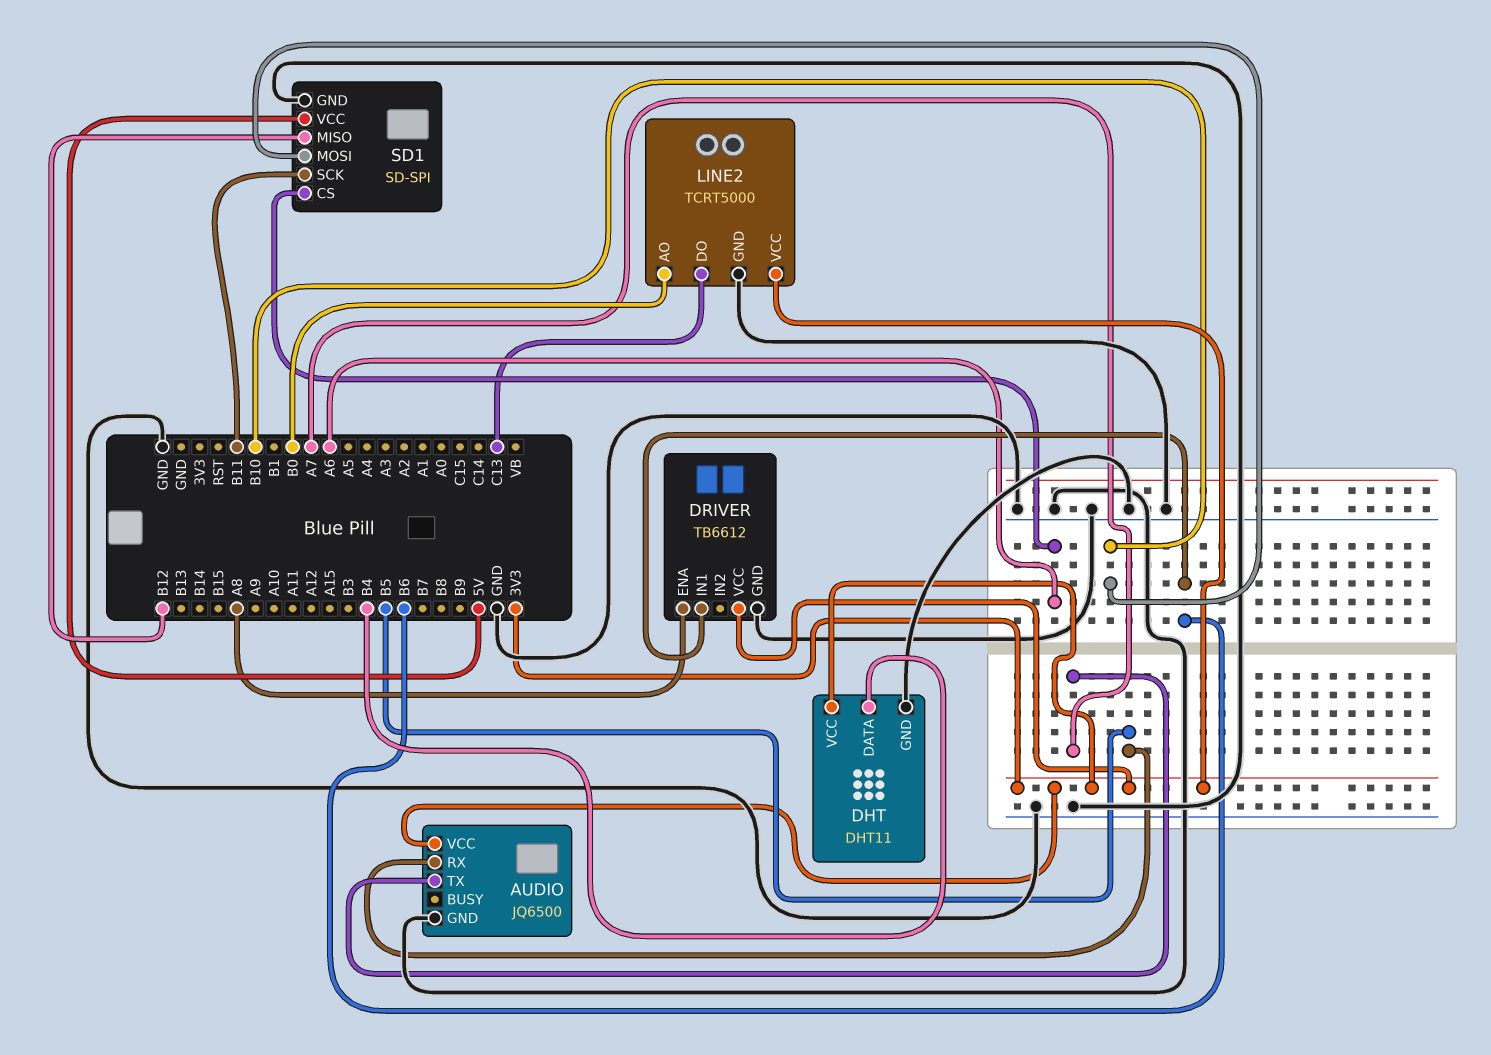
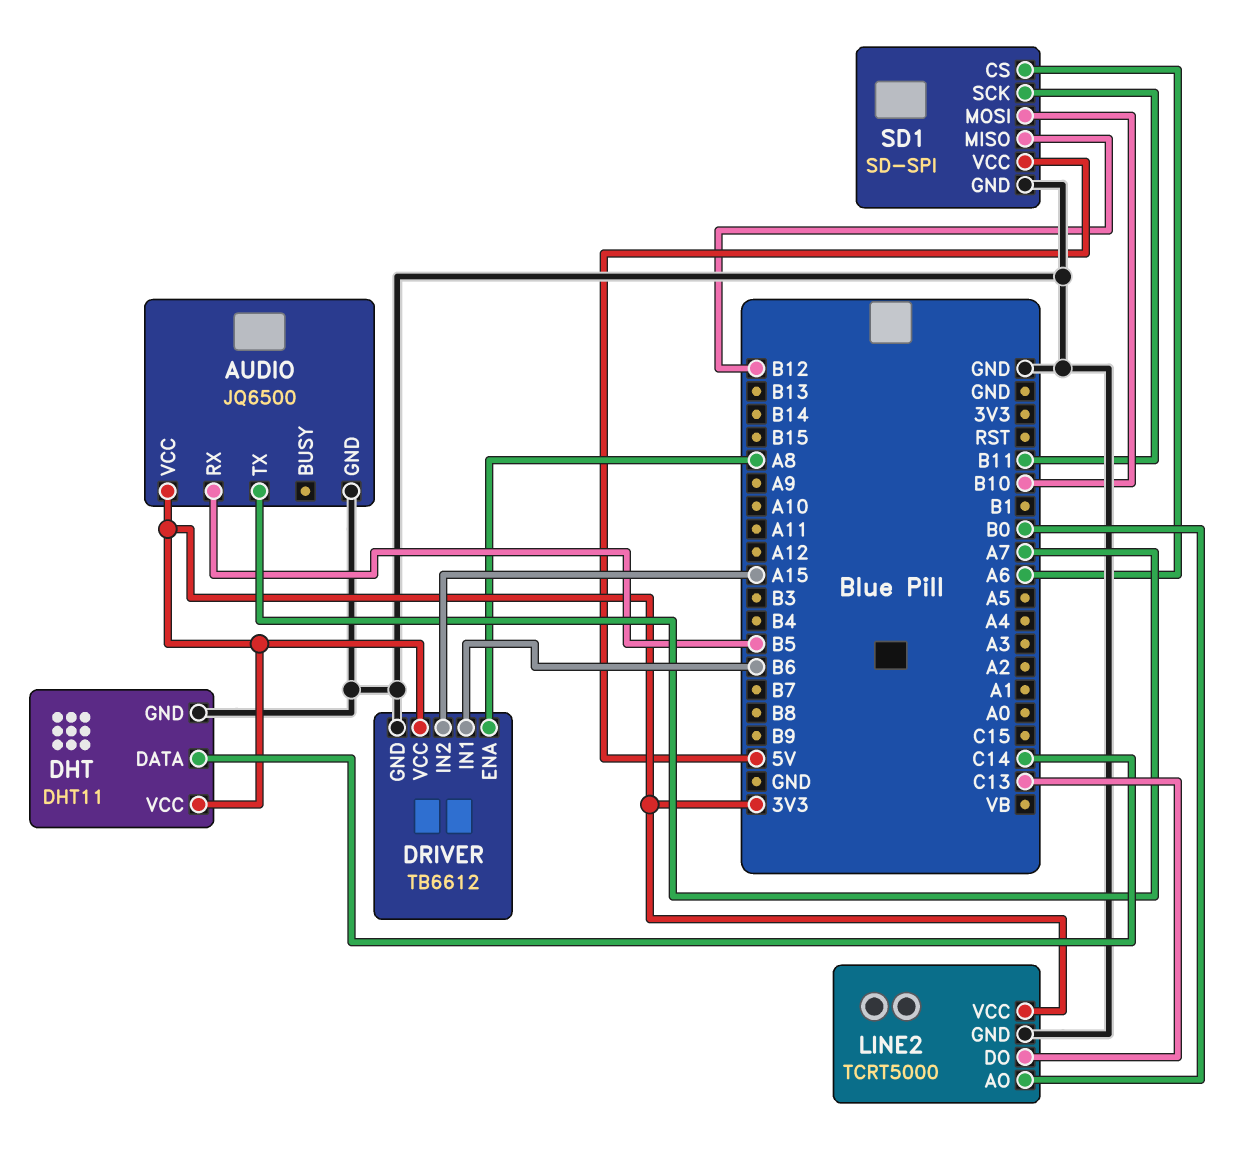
DHT pin DATA: B4 -> C14
DRIVER pin IN2: none -> A15

